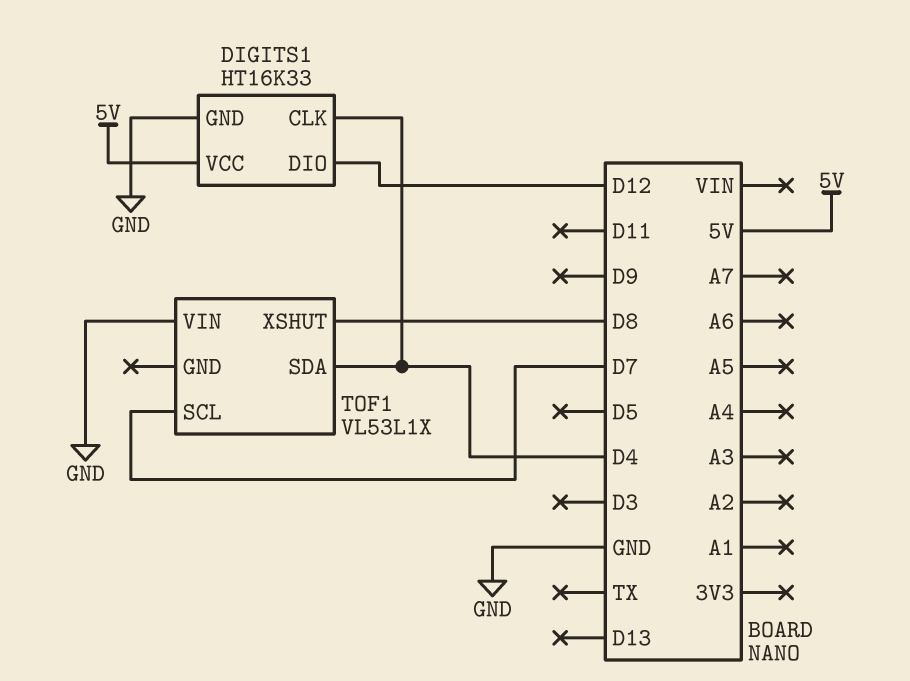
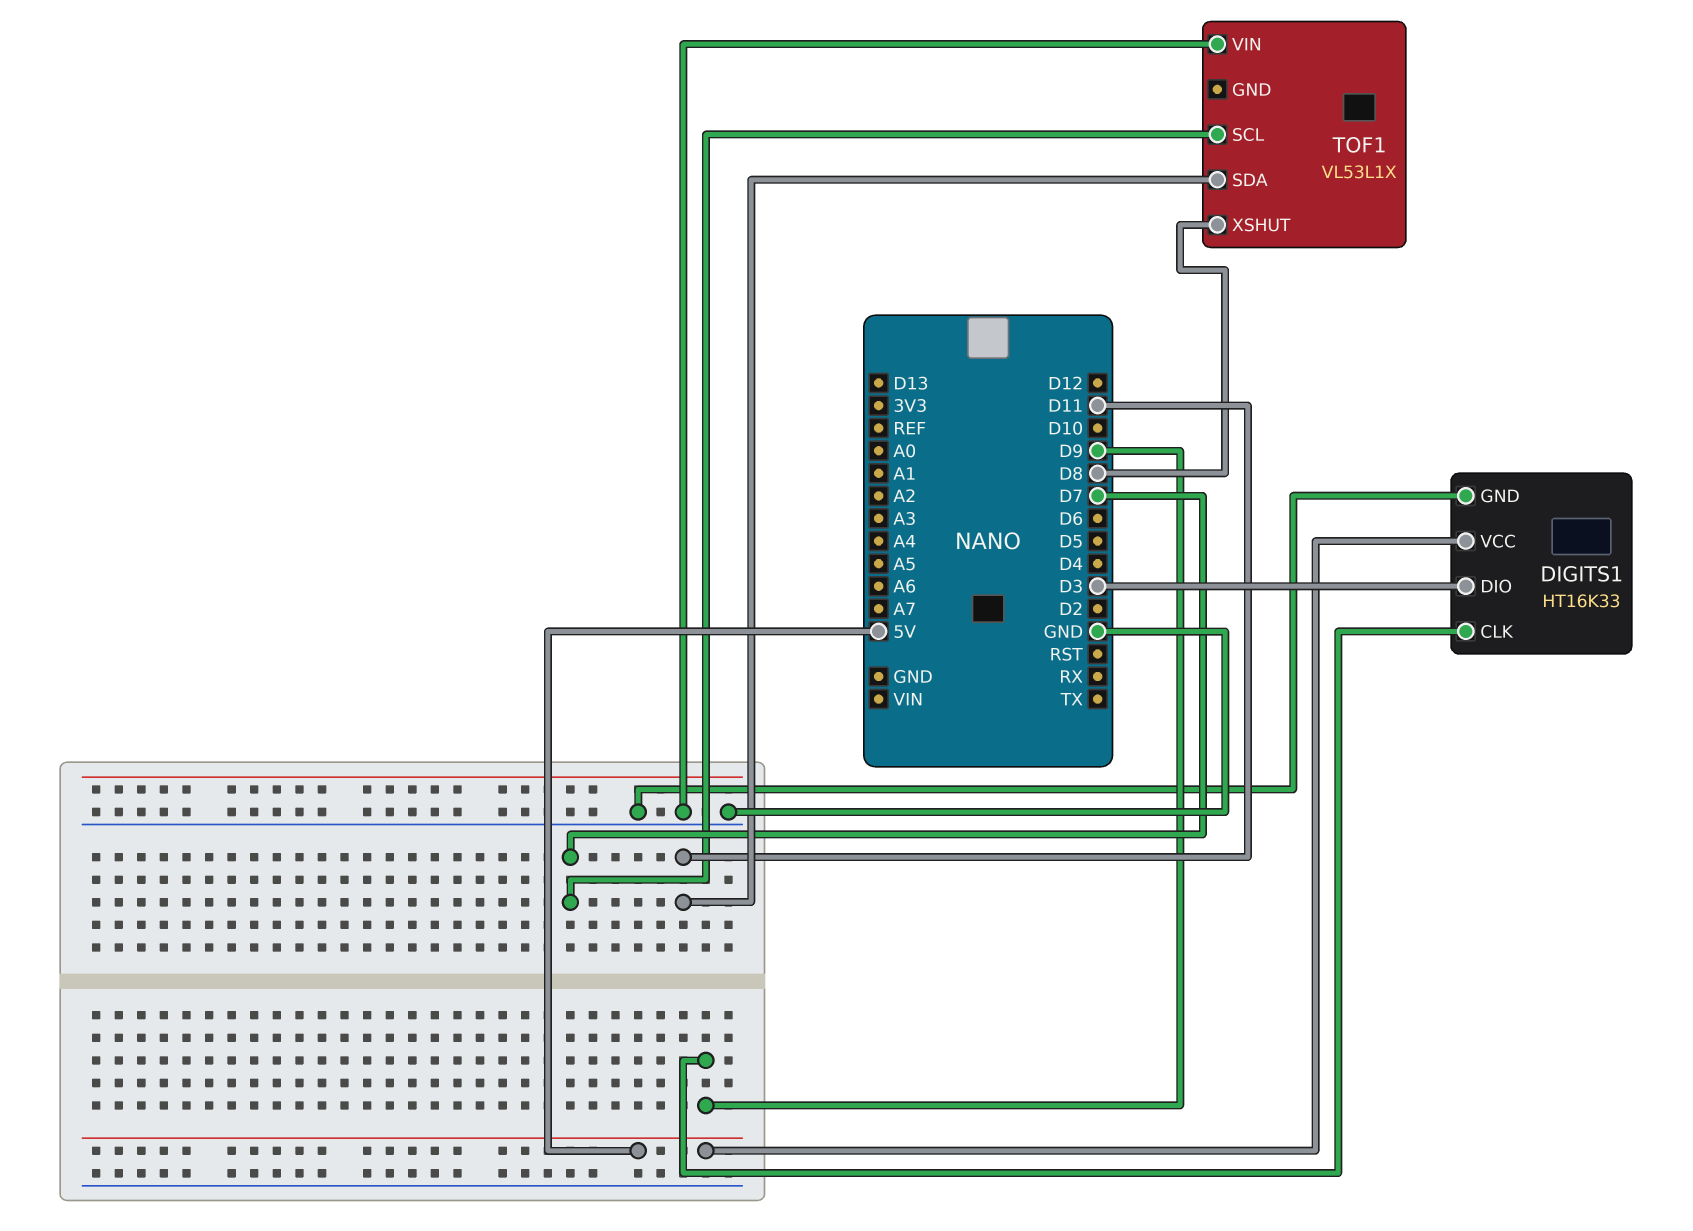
DIGITS1 pin CLK: D4 -> D9
DIGITS1 pin DIO: D12 -> D3
TOF1 pin SDA: D4 -> D11

